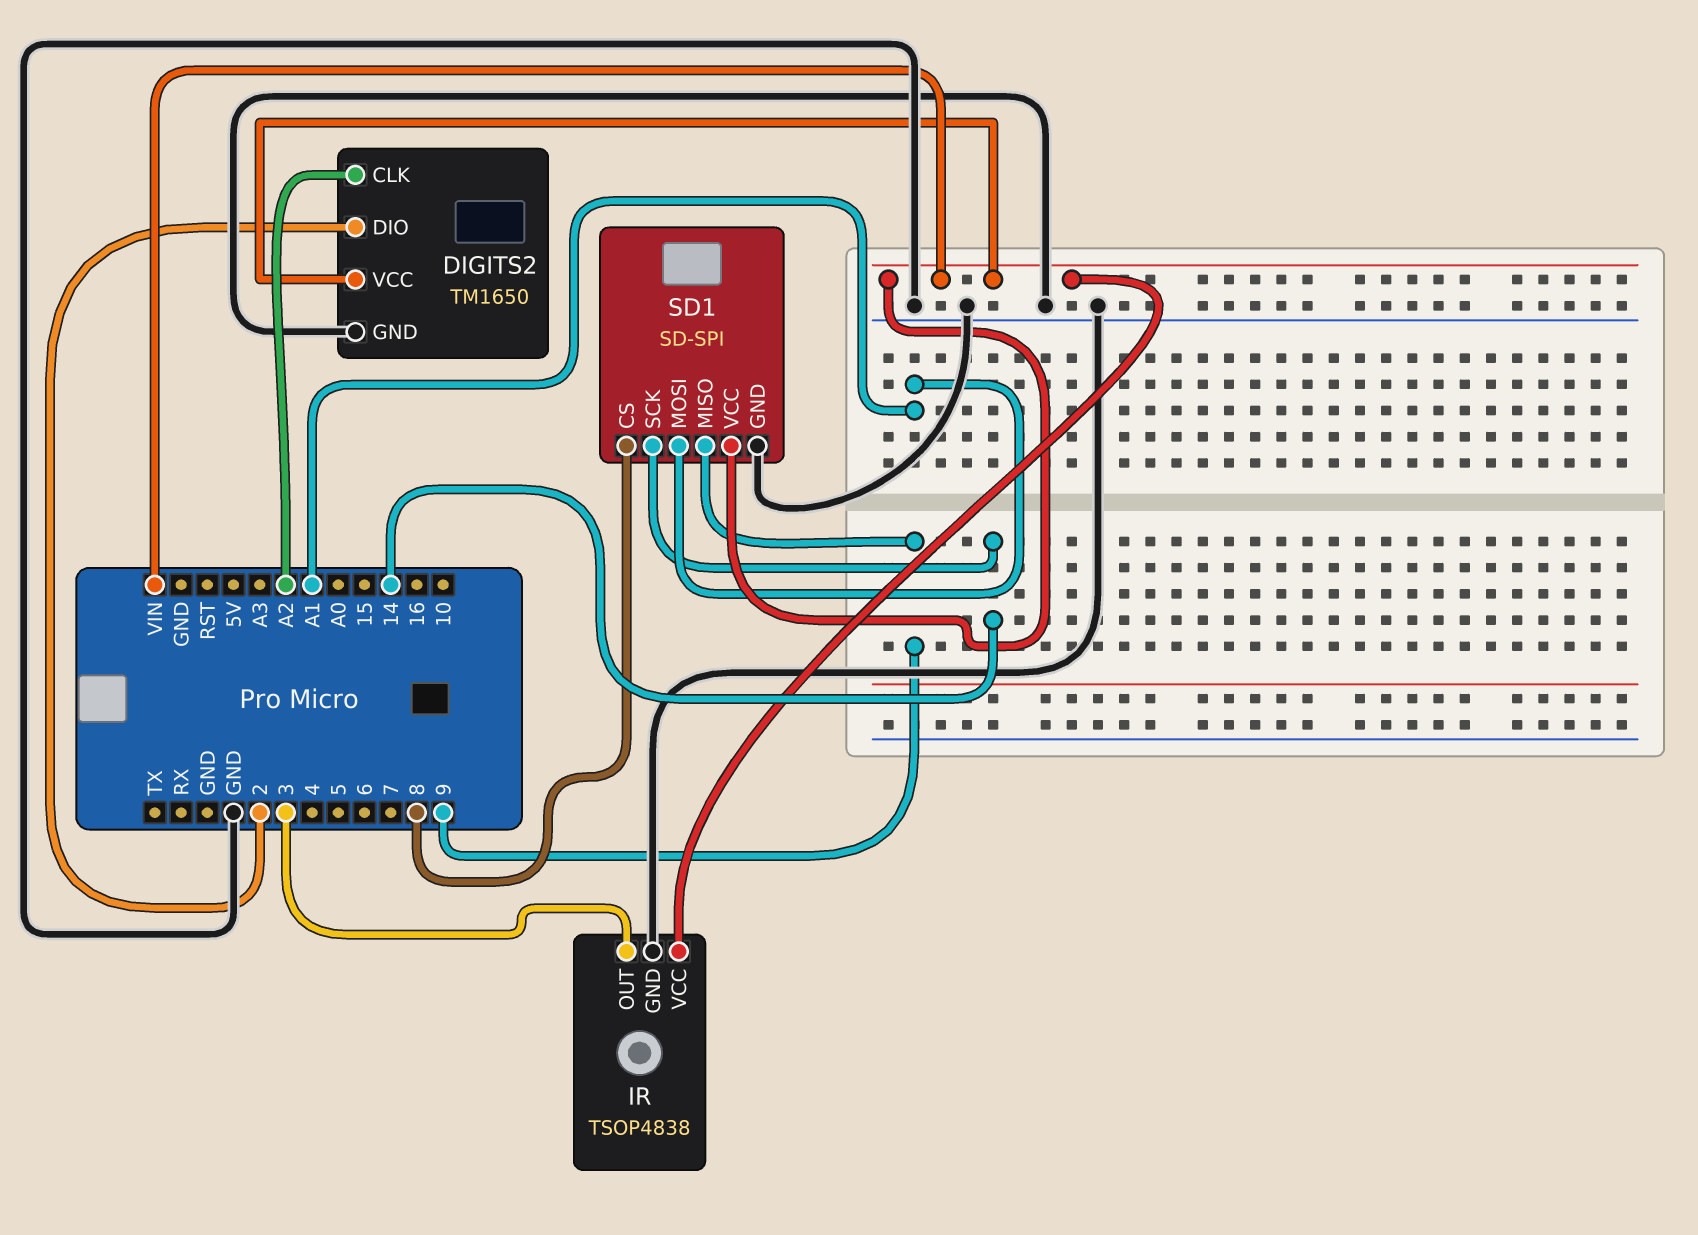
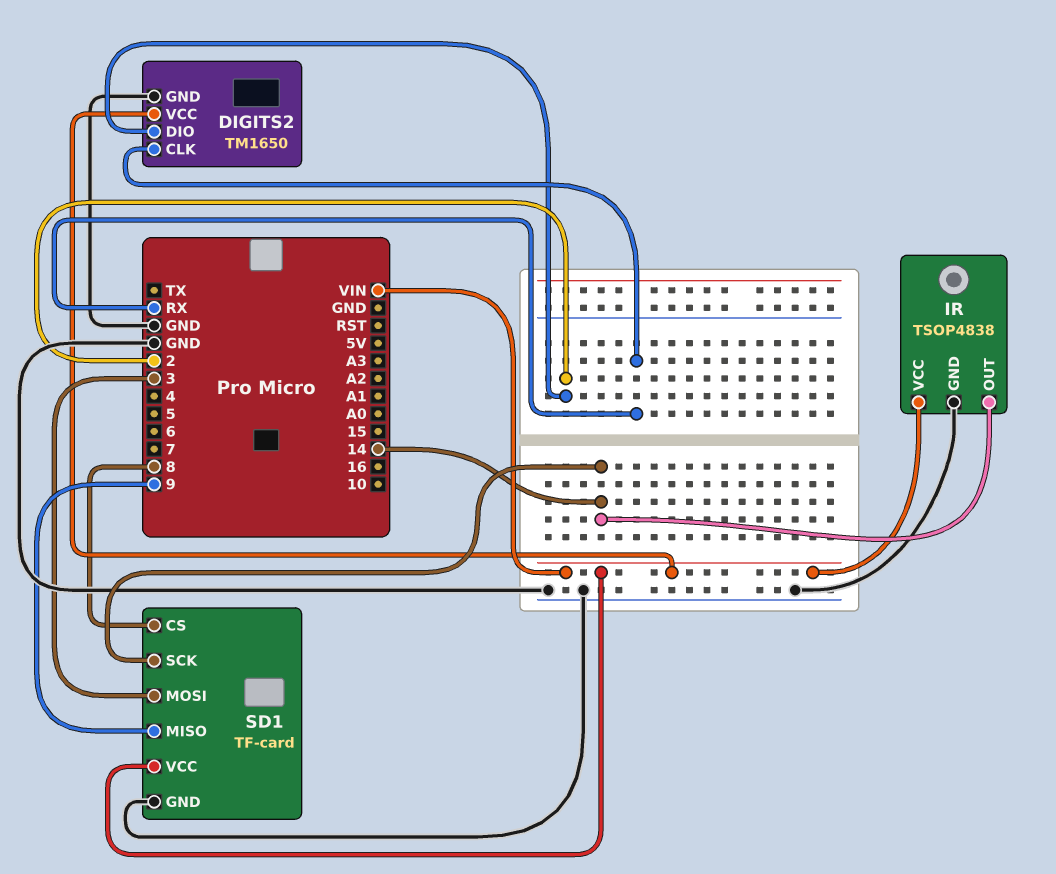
DIGITS2 pin CLK: A2 -> RX
IR pin OUT: 3 -> 14
SD1: SD-SPI -> TF-card
SD1 pin MOSI: A1 -> 3

